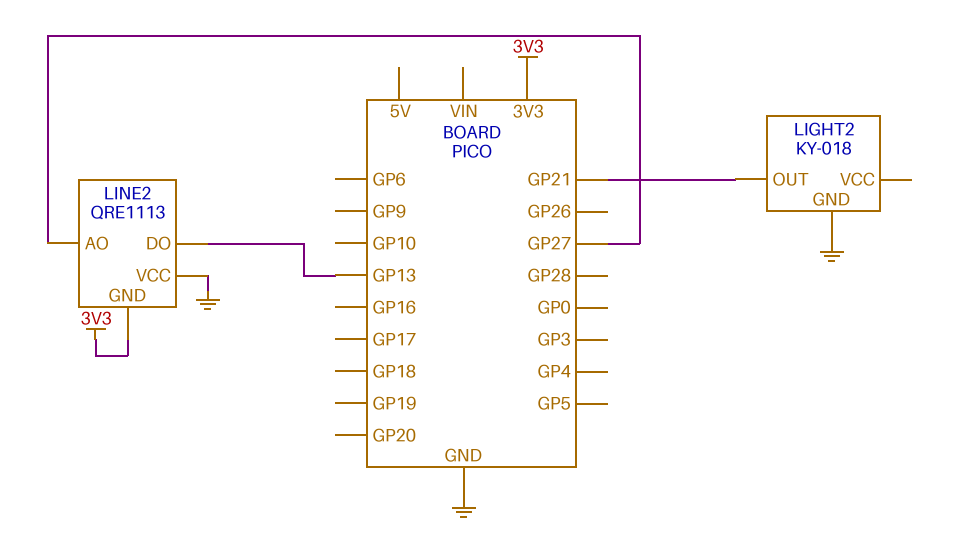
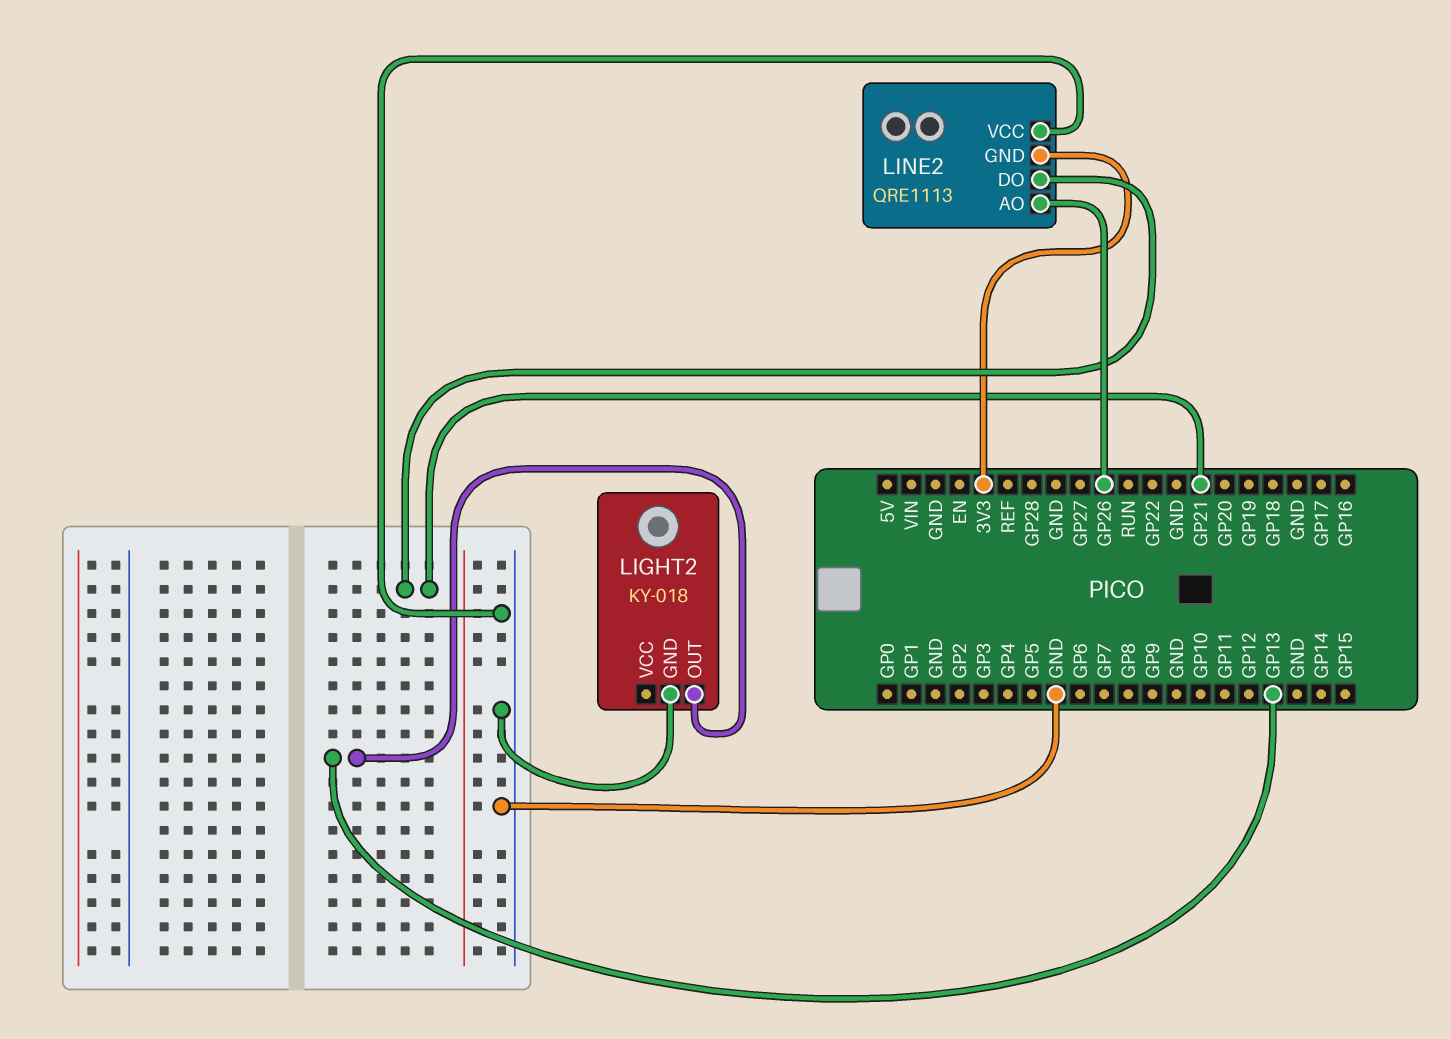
LIGHT2 pin OUT: GP21 -> GP13
LINE2 pin AO: GP27 -> GP26
LINE2 pin DO: GP13 -> GP21

